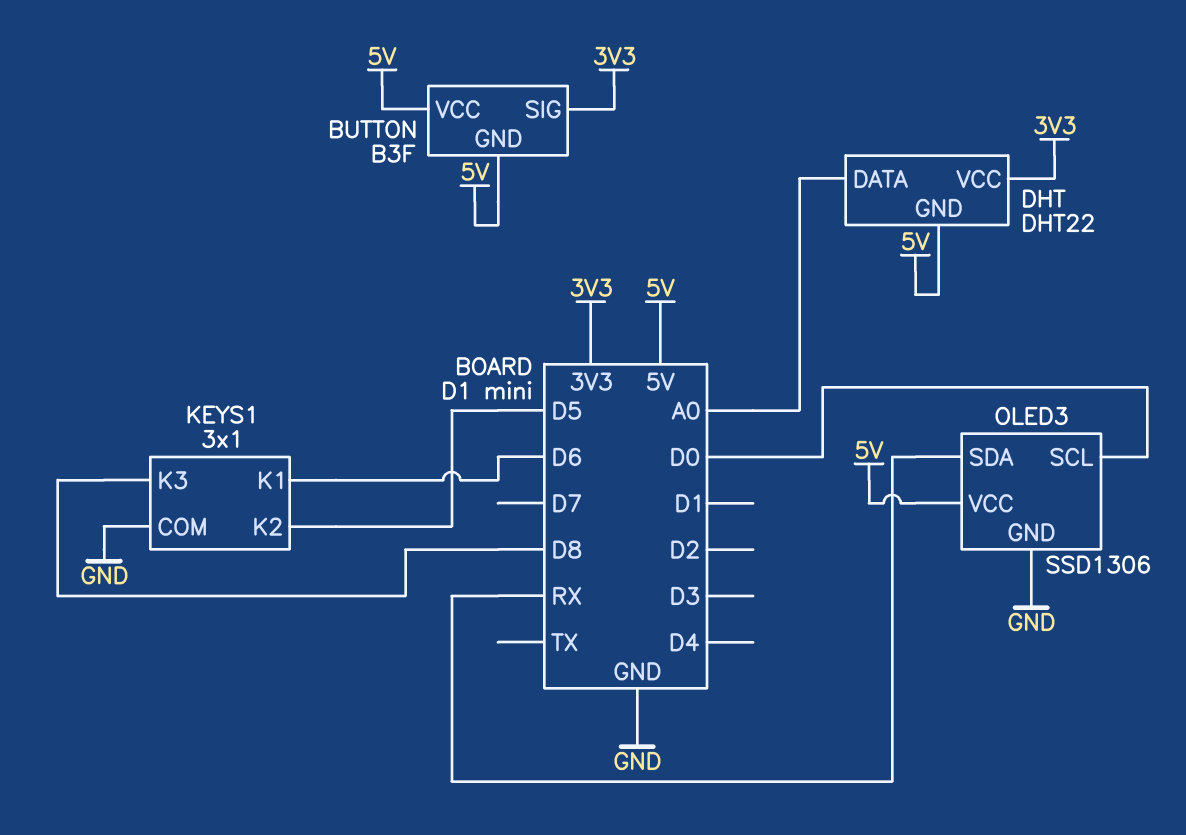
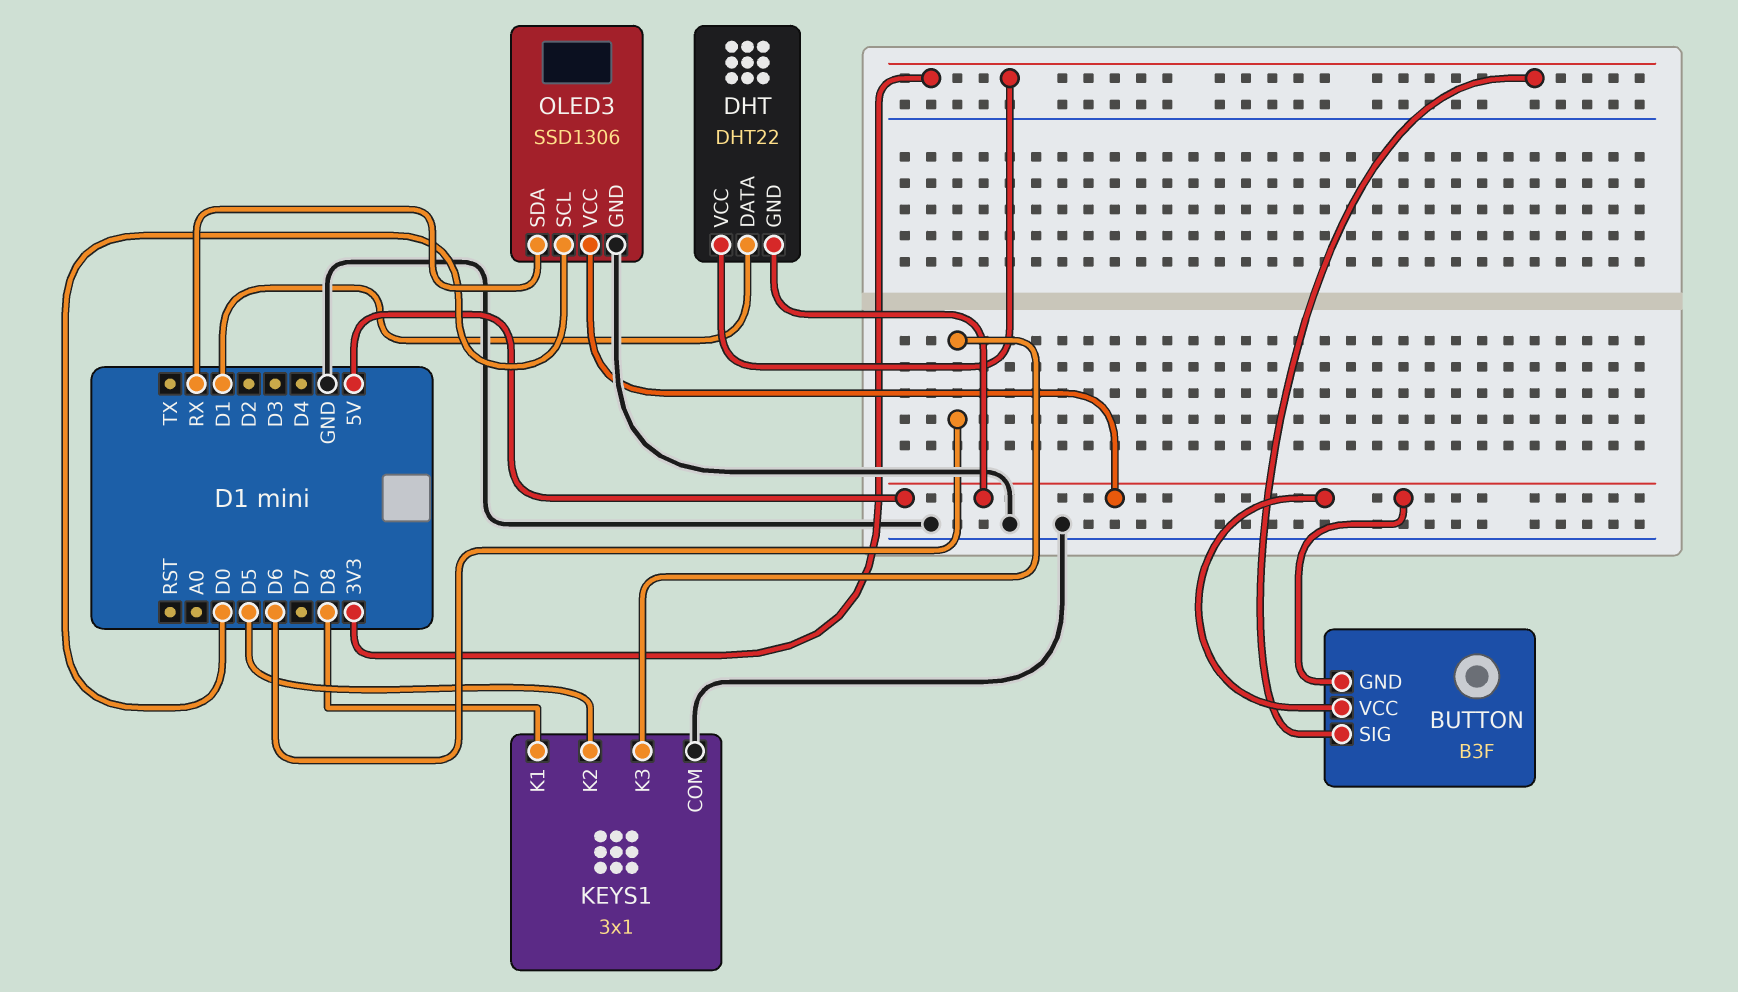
DHT pin DATA: A0 -> D1
KEYS1 pin K1: D6 -> D8
KEYS1 pin K3: D8 -> D6

